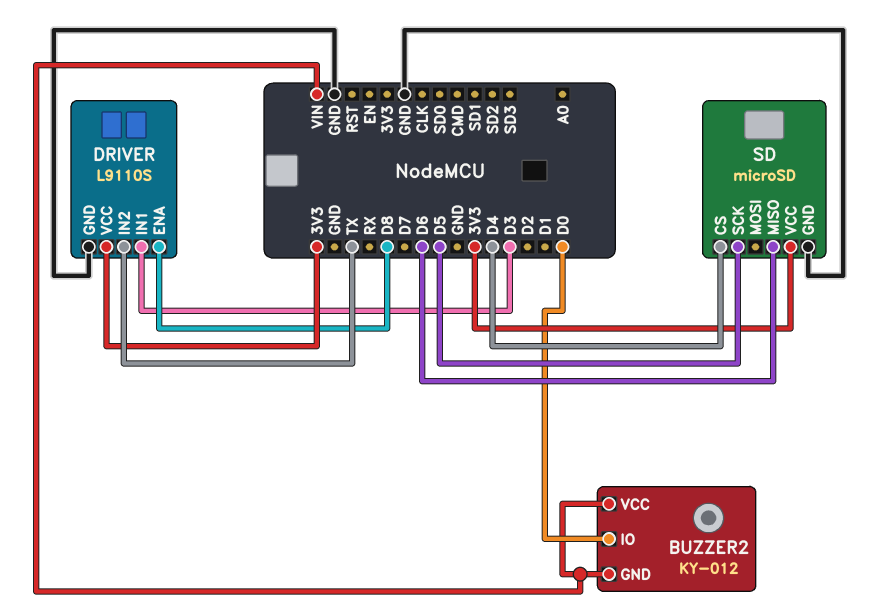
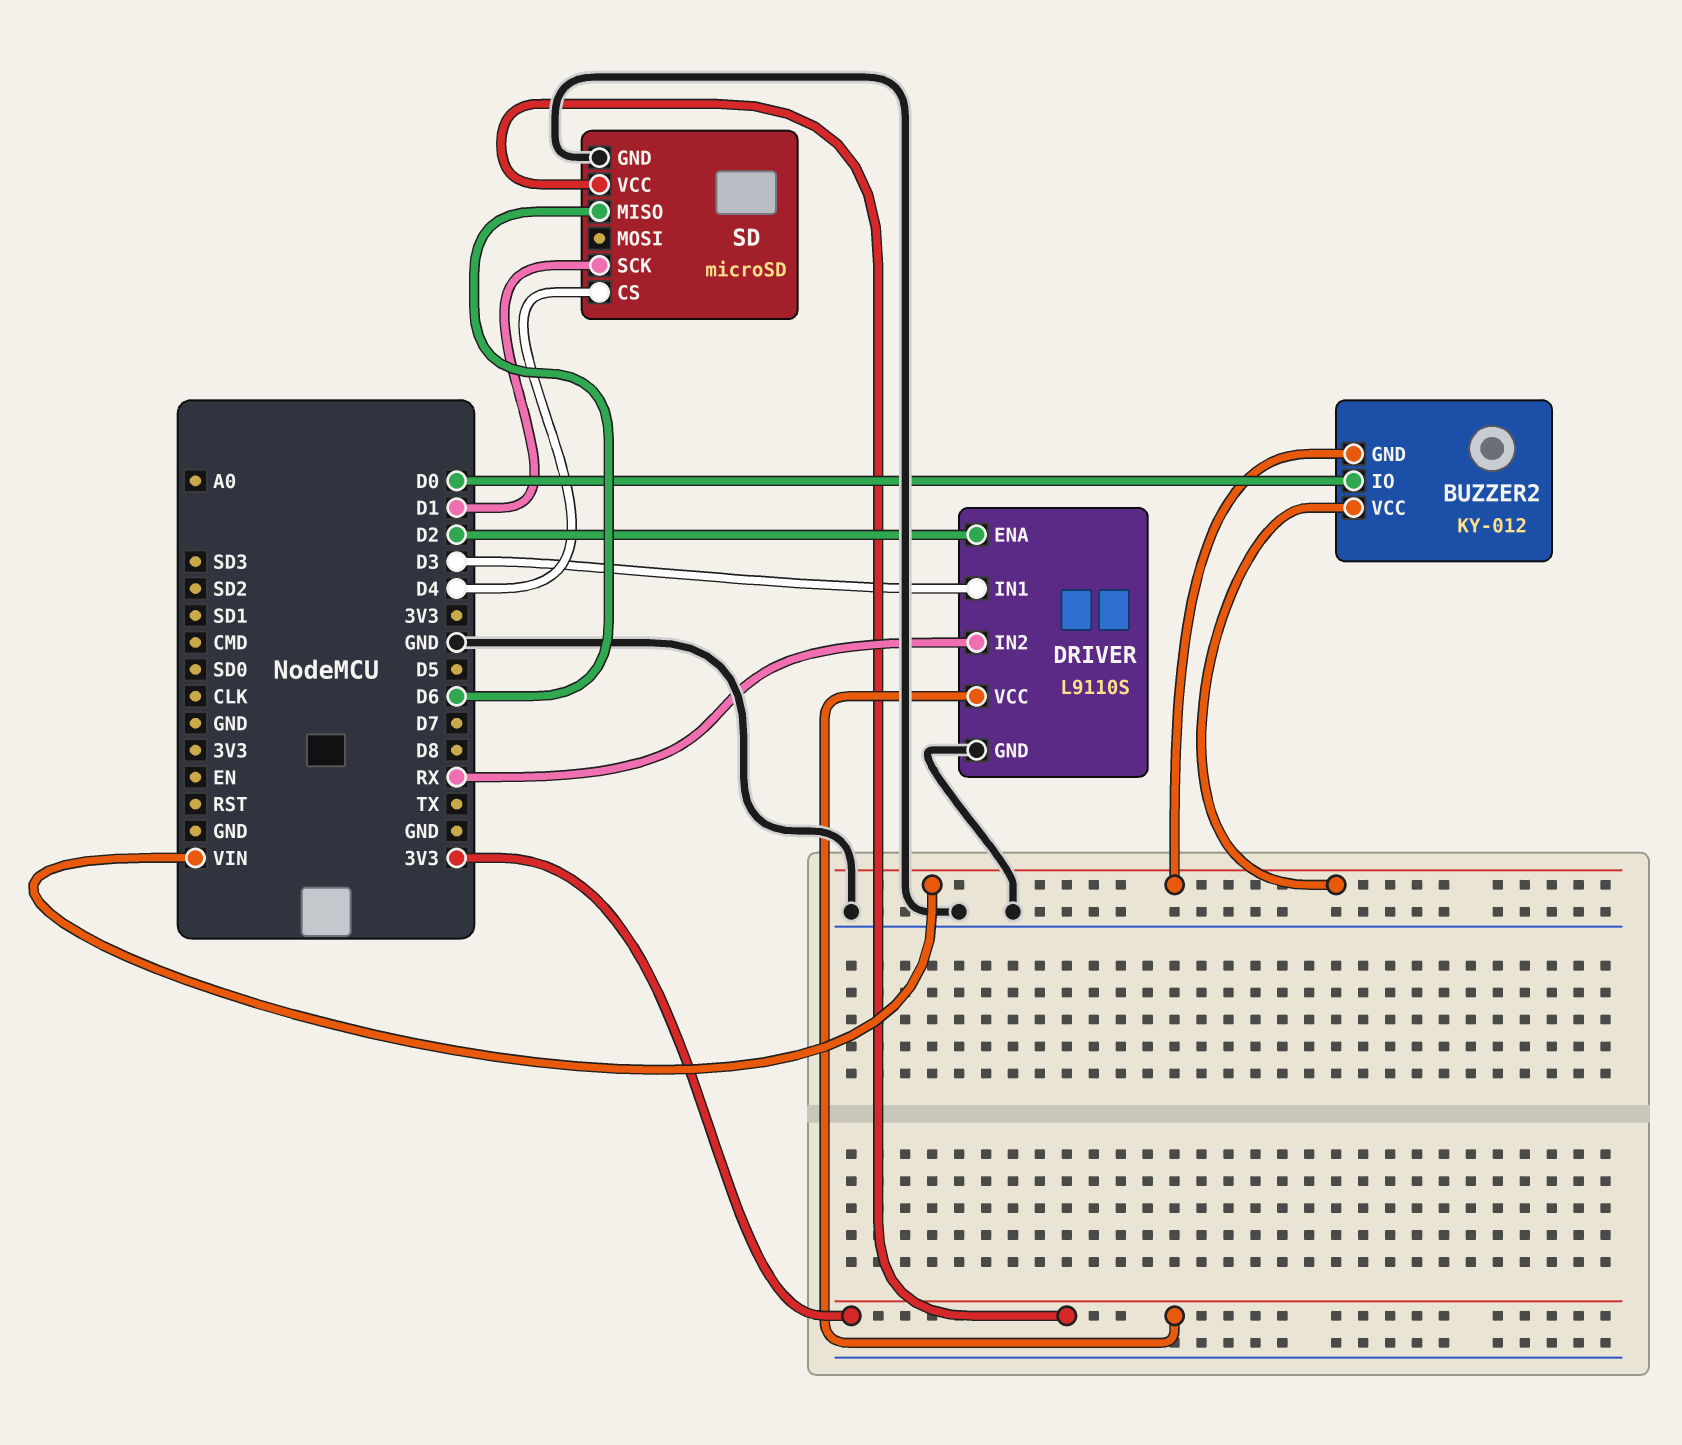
DRIVER pin ENA: D8 -> D2
DRIVER pin IN2: TX -> RX
SD pin SCK: D5 -> D1

